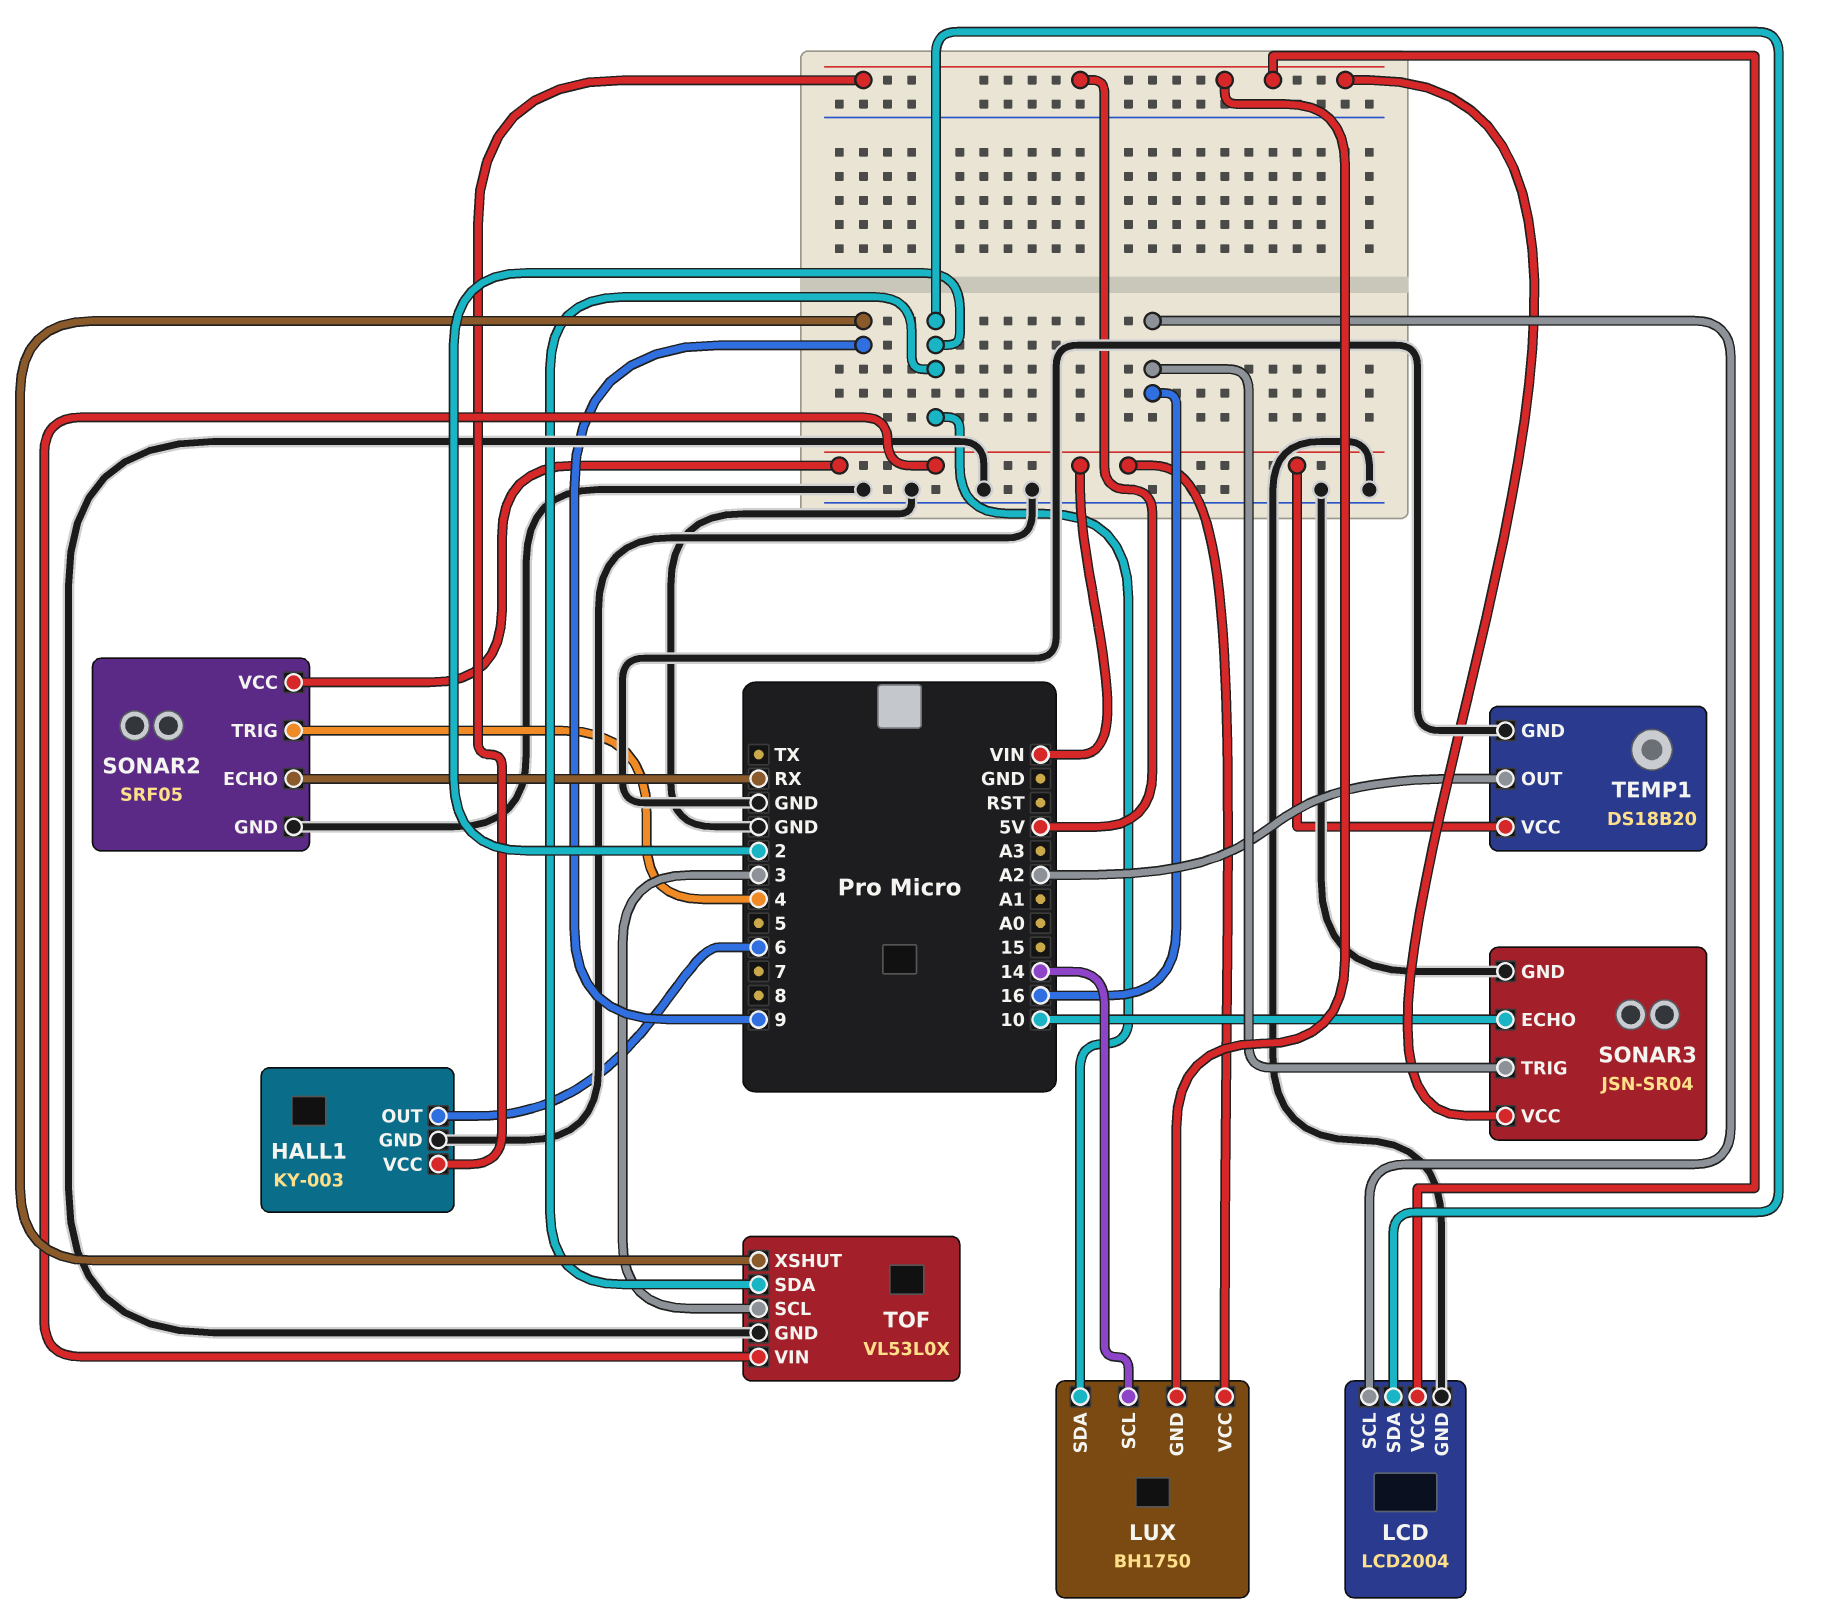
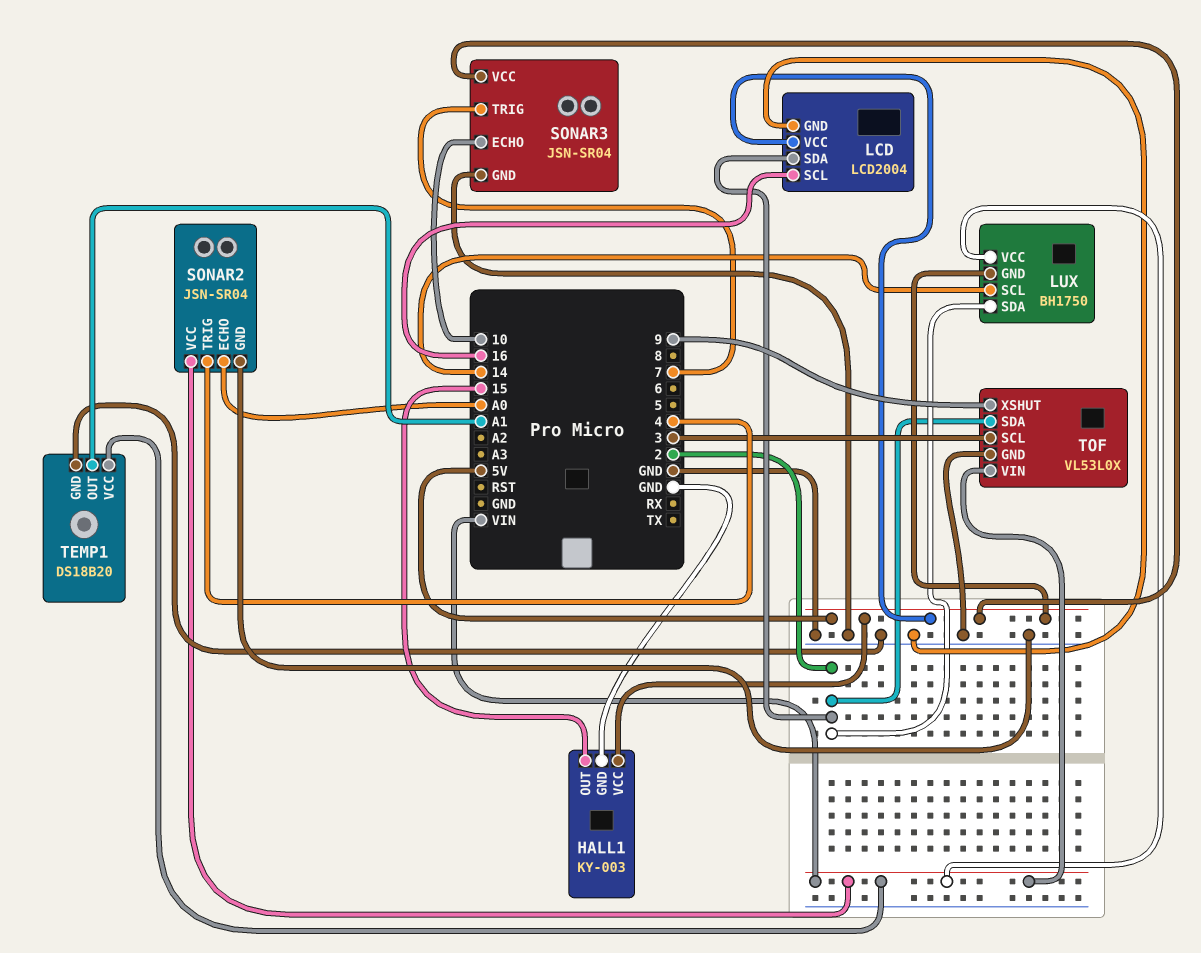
HALL1 pin OUT: 6 -> 15
SONAR2: SRF05 -> JSN-SR04
SONAR2 pin ECHO: RX -> A0
SONAR3 pin TRIG: 16 -> 7
TEMP1 pin OUT: A2 -> A1

